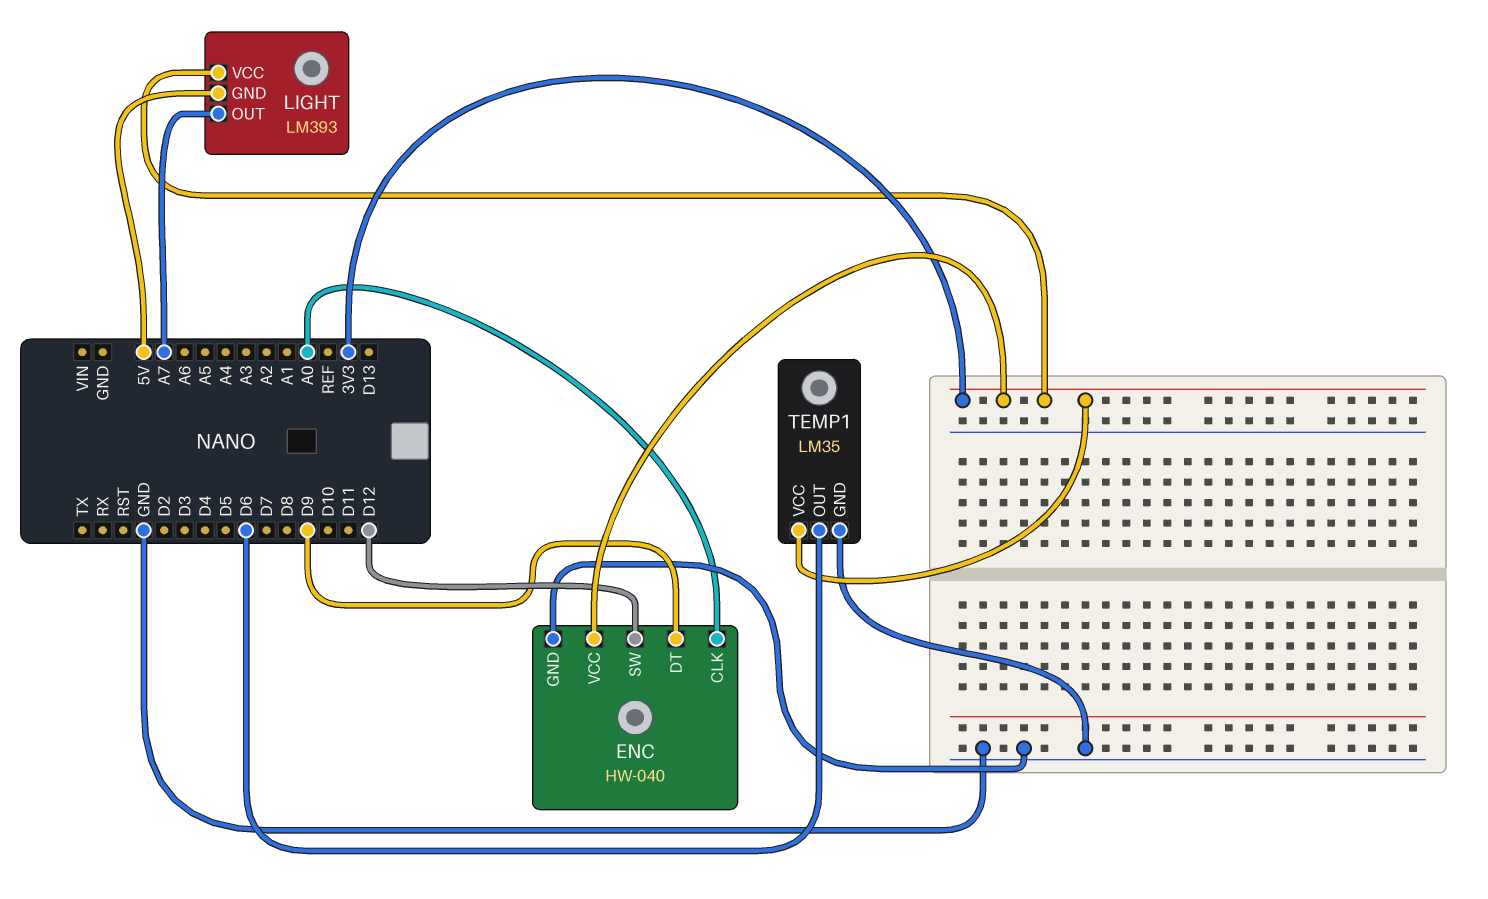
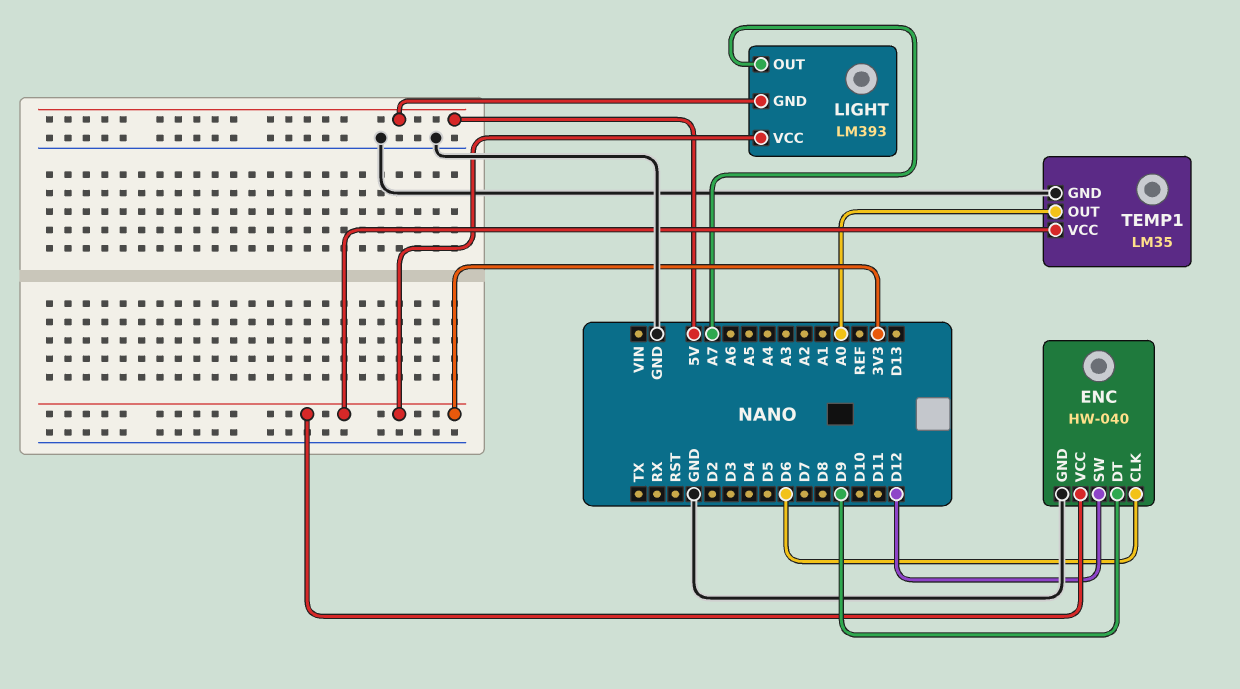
ENC pin CLK: A0 -> D6
TEMP1 pin OUT: D6 -> A0

